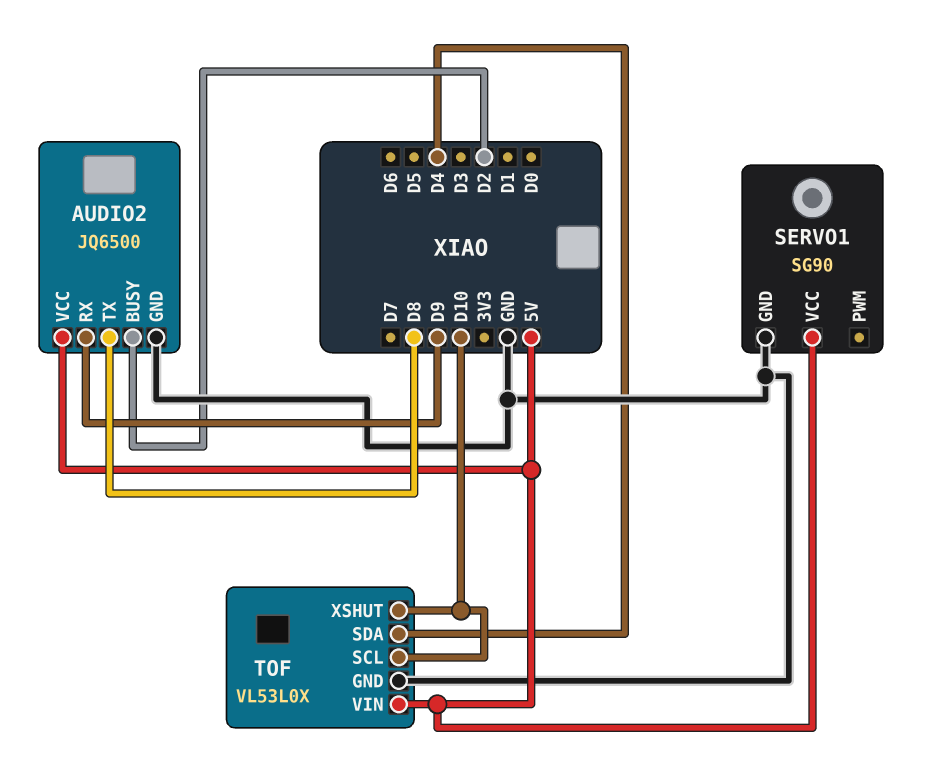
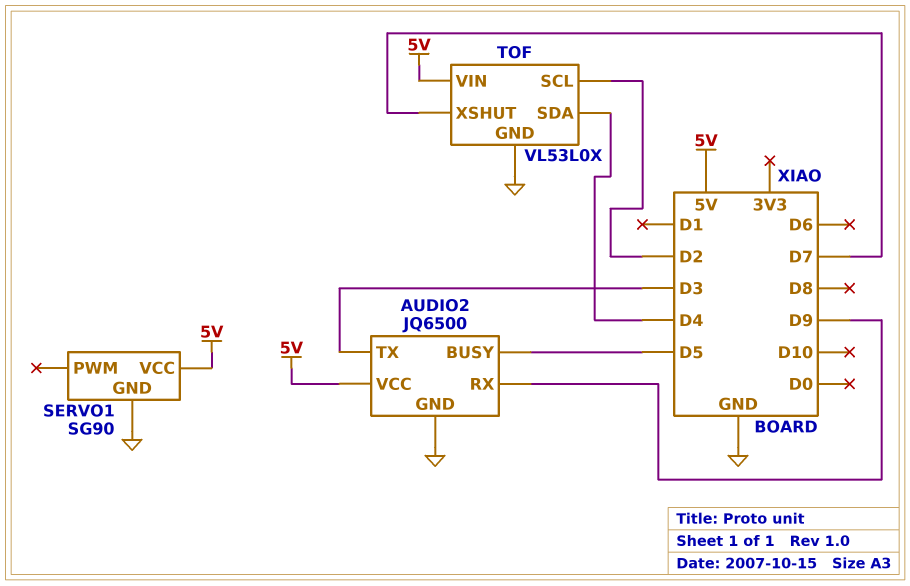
AUDIO2 pin BUSY: D2 -> D5
AUDIO2 pin TX: D8 -> D3
TOF pin SCL: D10 -> D2
TOF pin XSHUT: D10 -> D7

